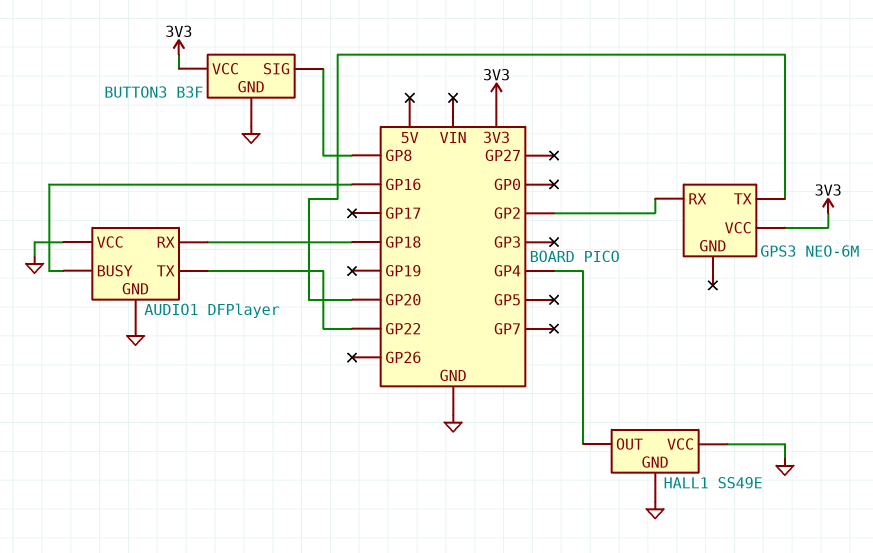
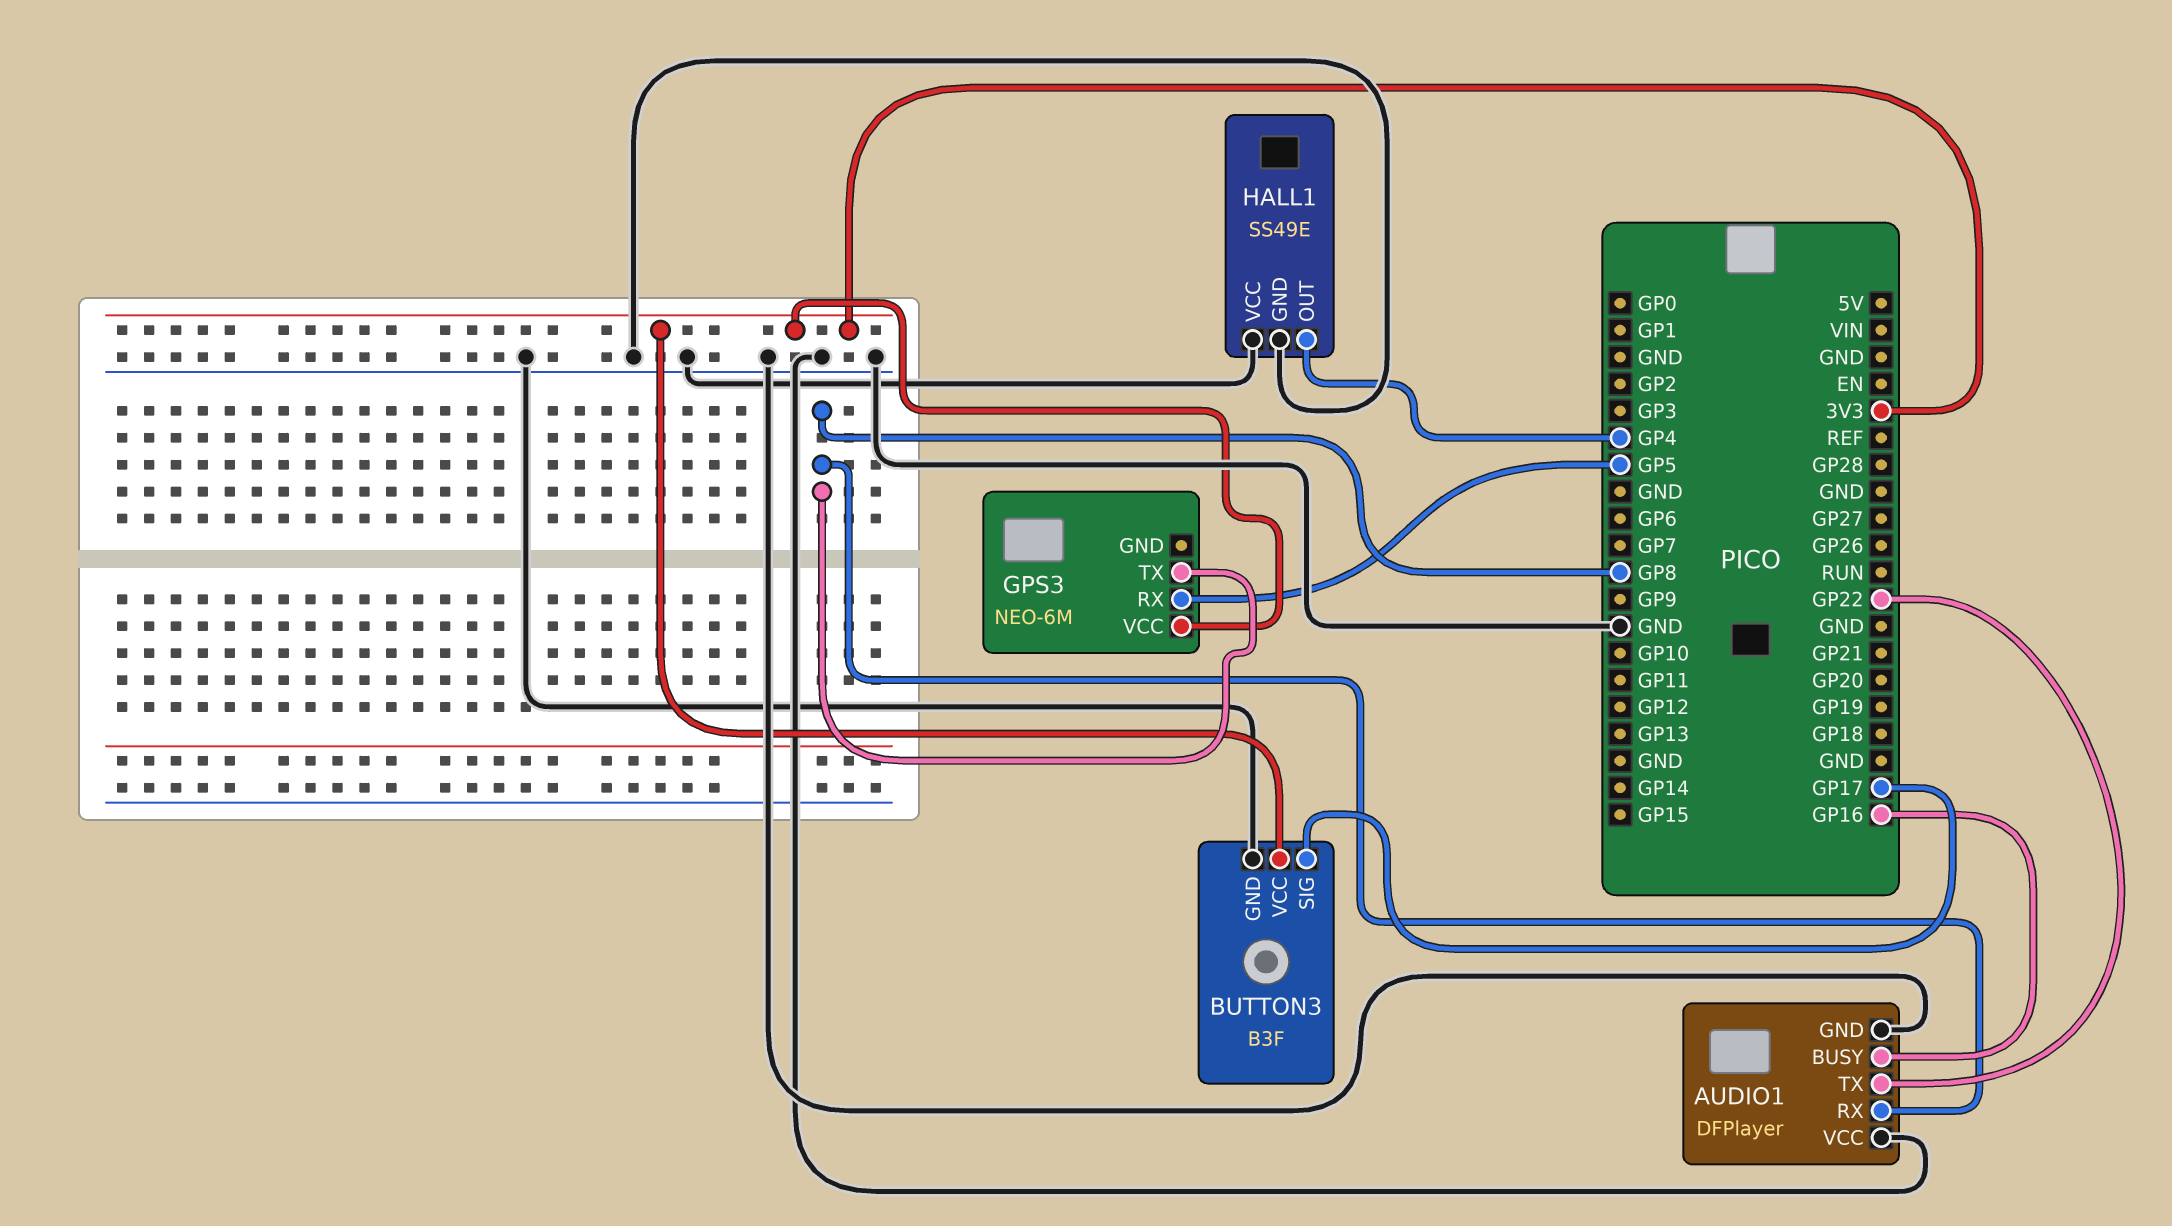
AUDIO1 pin RX: GP18 -> GP8
BUTTON3 pin SIG: GP8 -> GP17
GPS3 pin RX: GP2 -> GP5
GPS3 pin TX: GP20 -> GP8

